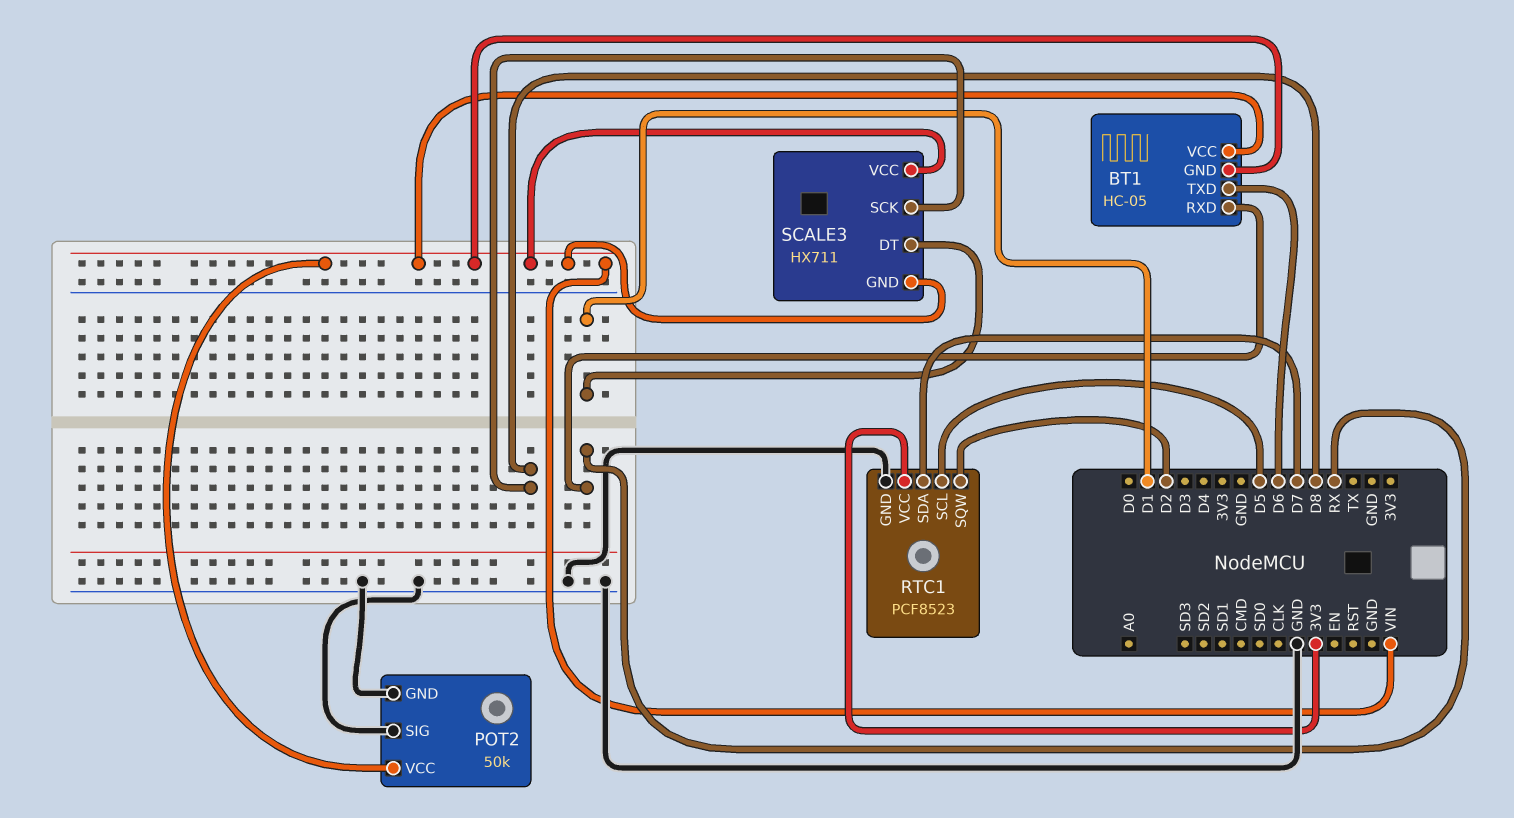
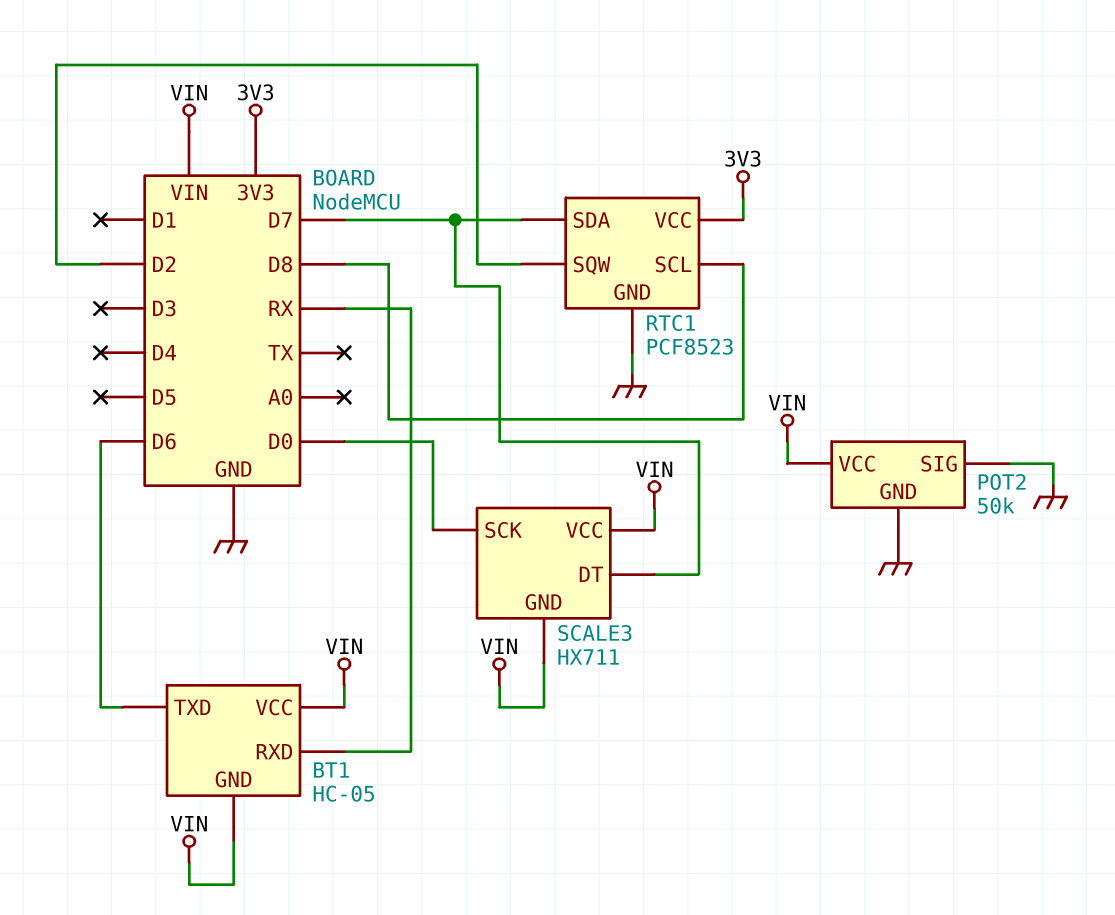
RTC1 pin SCL: D5 -> D8
SCALE3 pin DT: D1 -> D7
SCALE3 pin SCK: D8 -> D0

